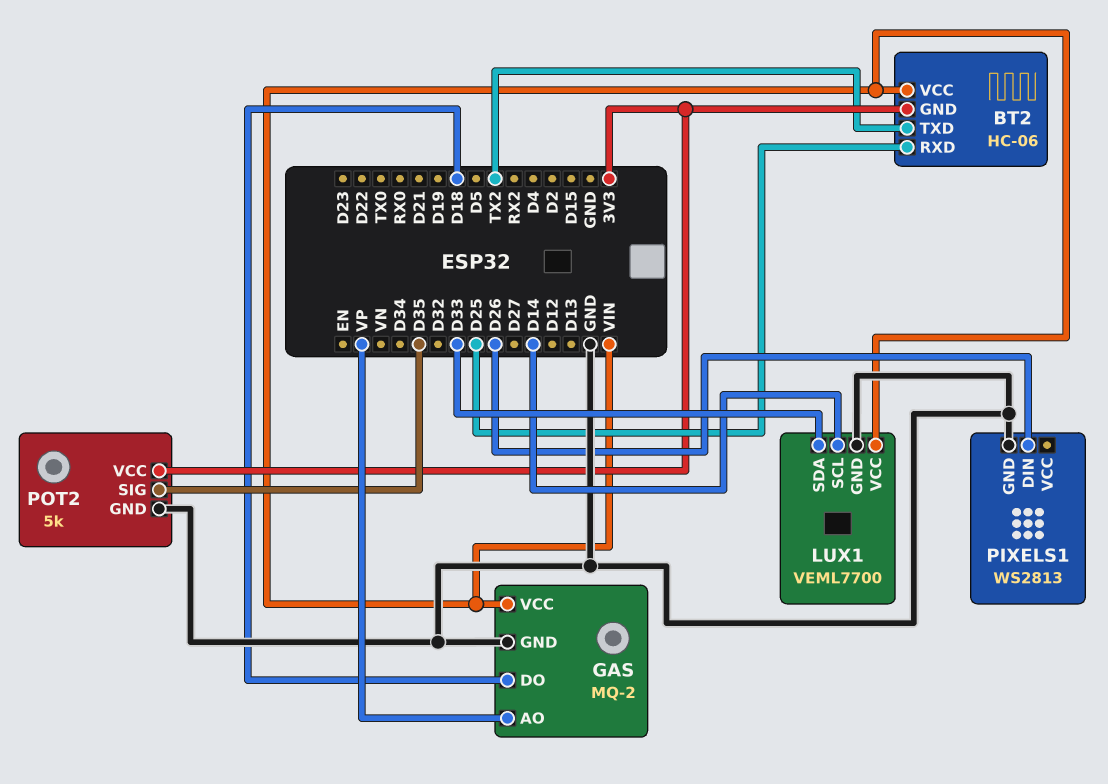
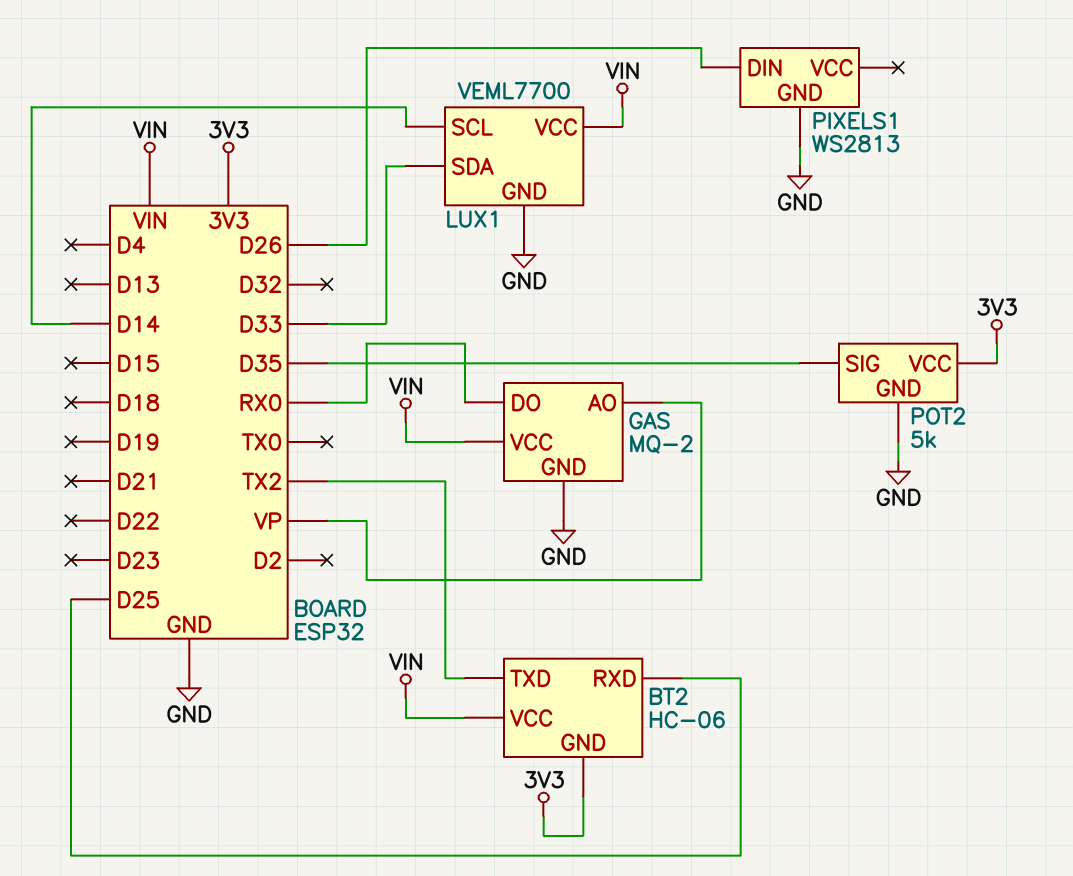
GAS pin DO: D18 -> RX0

